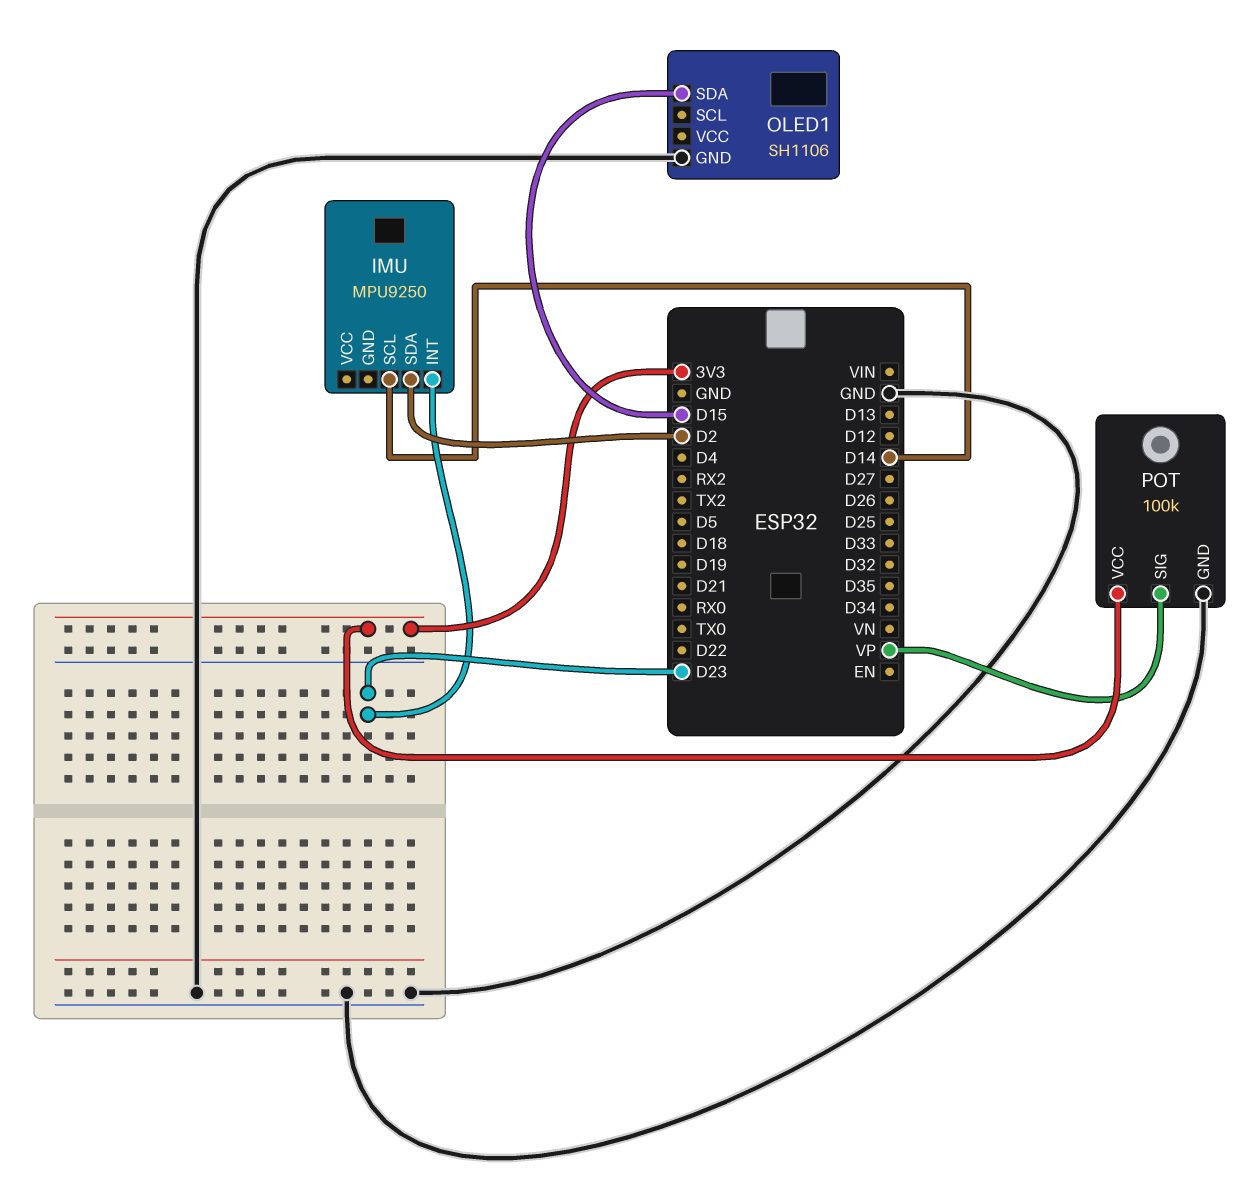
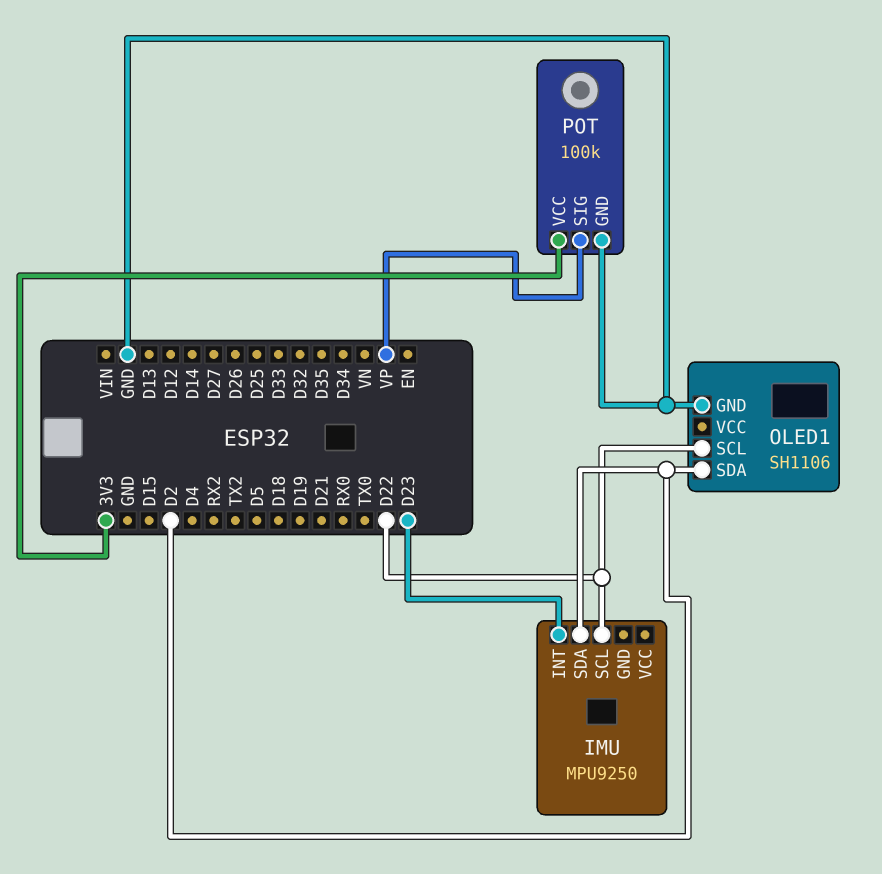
IMU pin SCL: D14 -> D22
OLED1 pin SCL: none -> D22
OLED1 pin SDA: D15 -> D2

